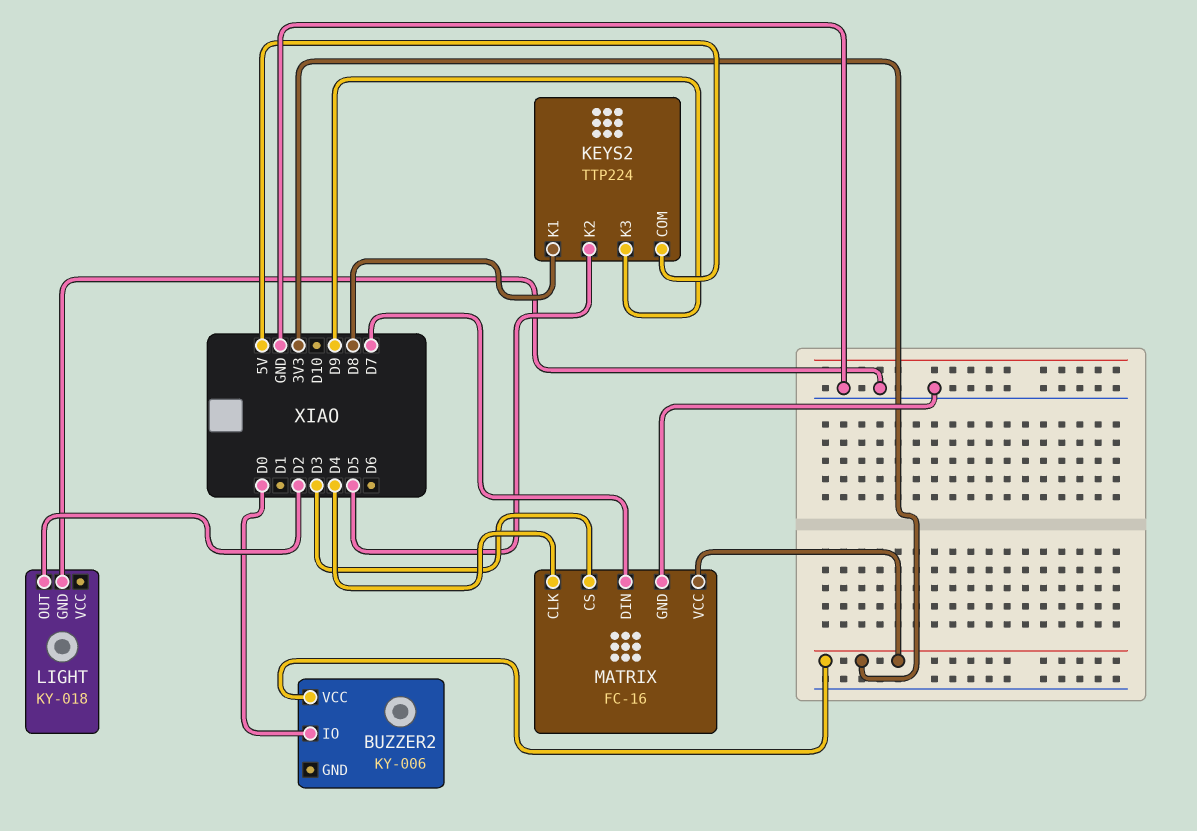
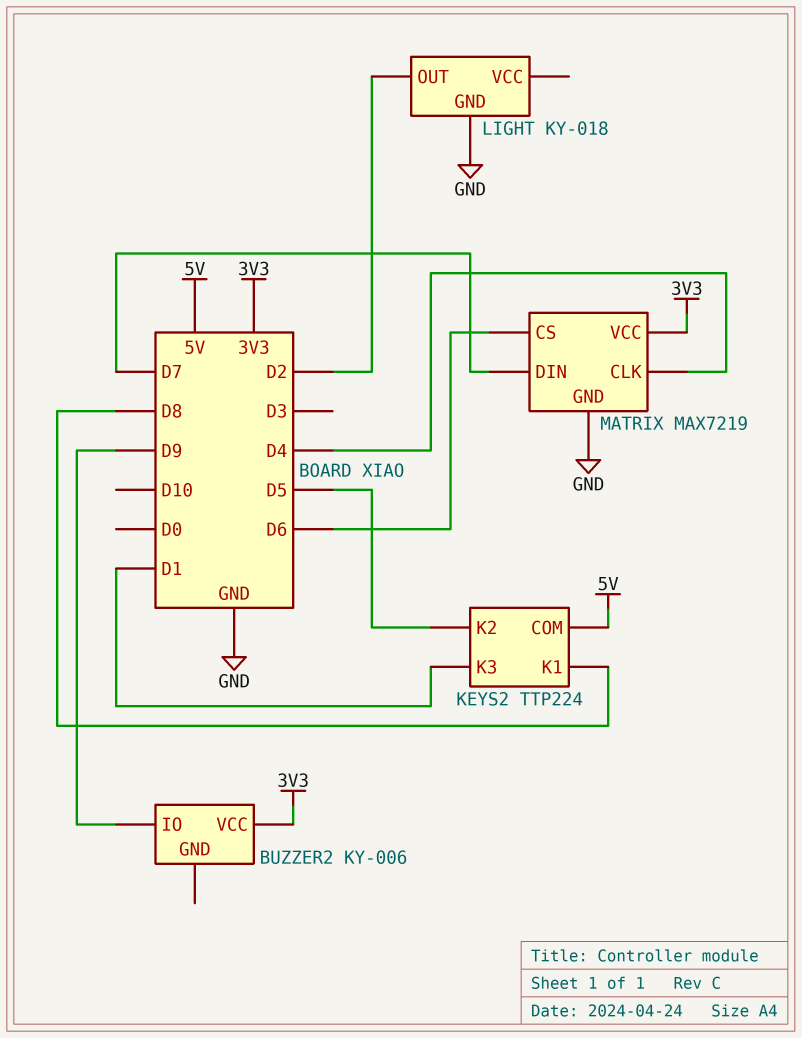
BUZZER2 pin IO: D0 -> D9
KEYS2 pin K3: D9 -> D1
MATRIX: FC-16 -> MAX7219
MATRIX pin CS: D3 -> D6

